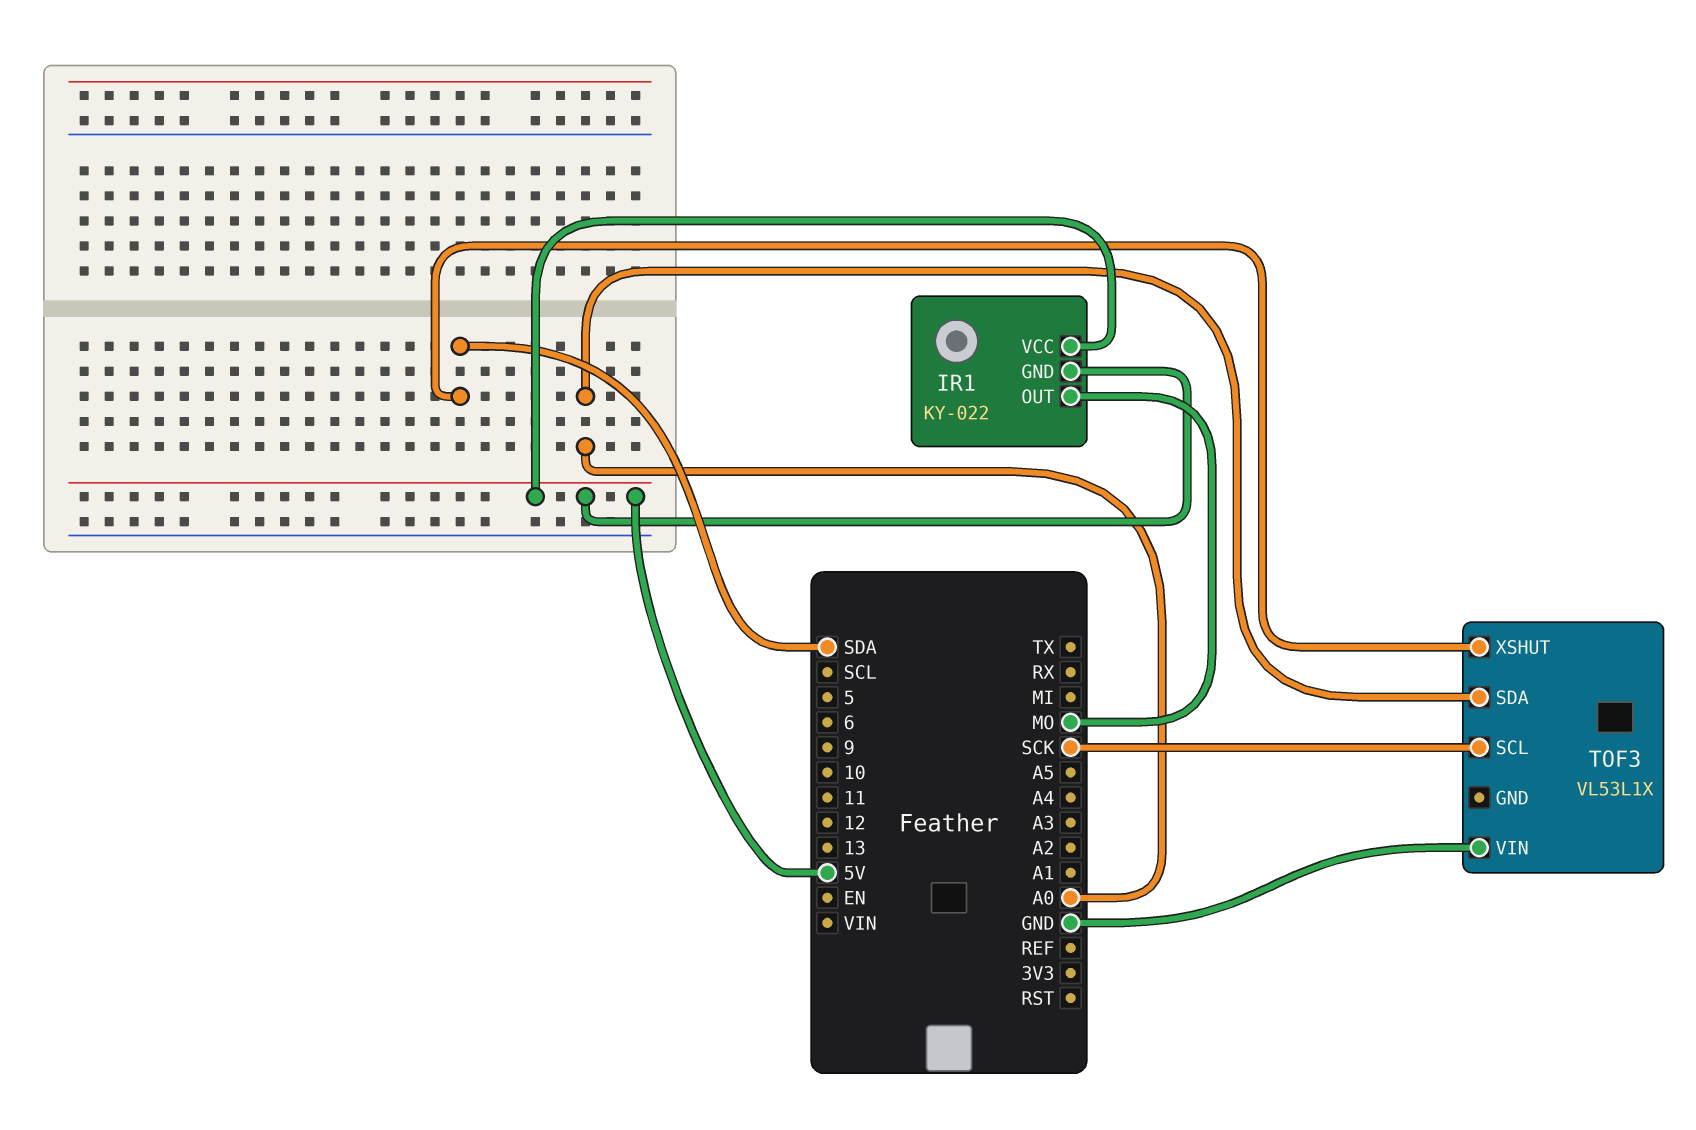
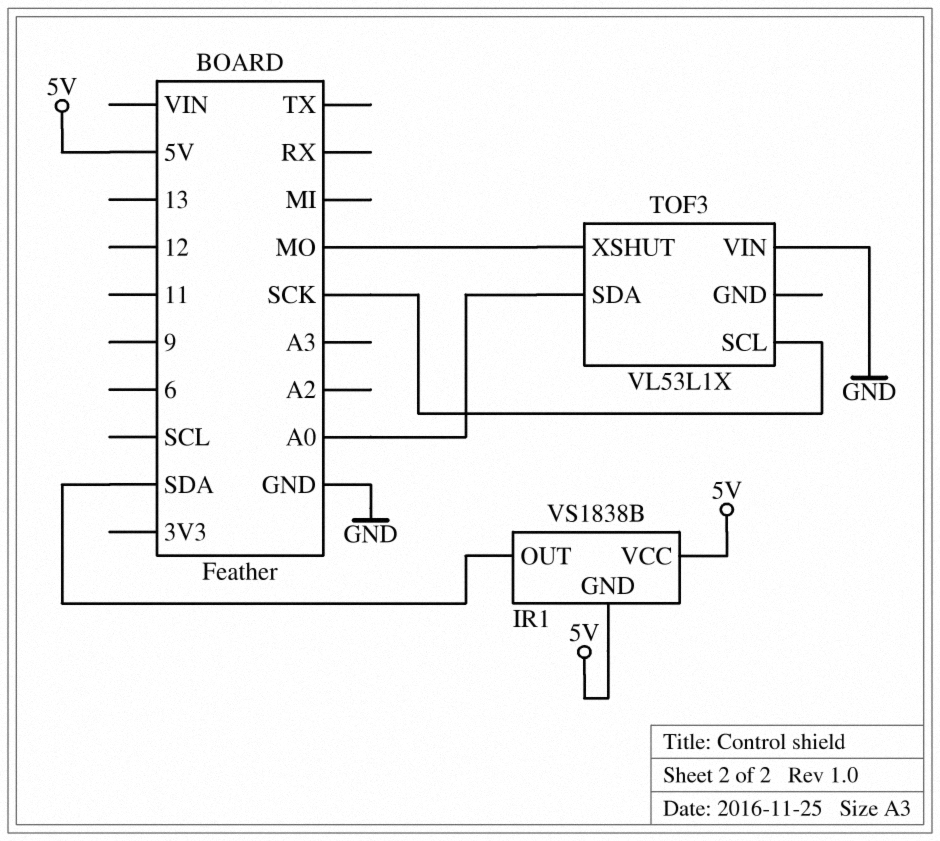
IR1: KY-022 -> VS1838B
IR1 pin OUT: MO -> SDA
TOF3 pin XSHUT: SDA -> MO

